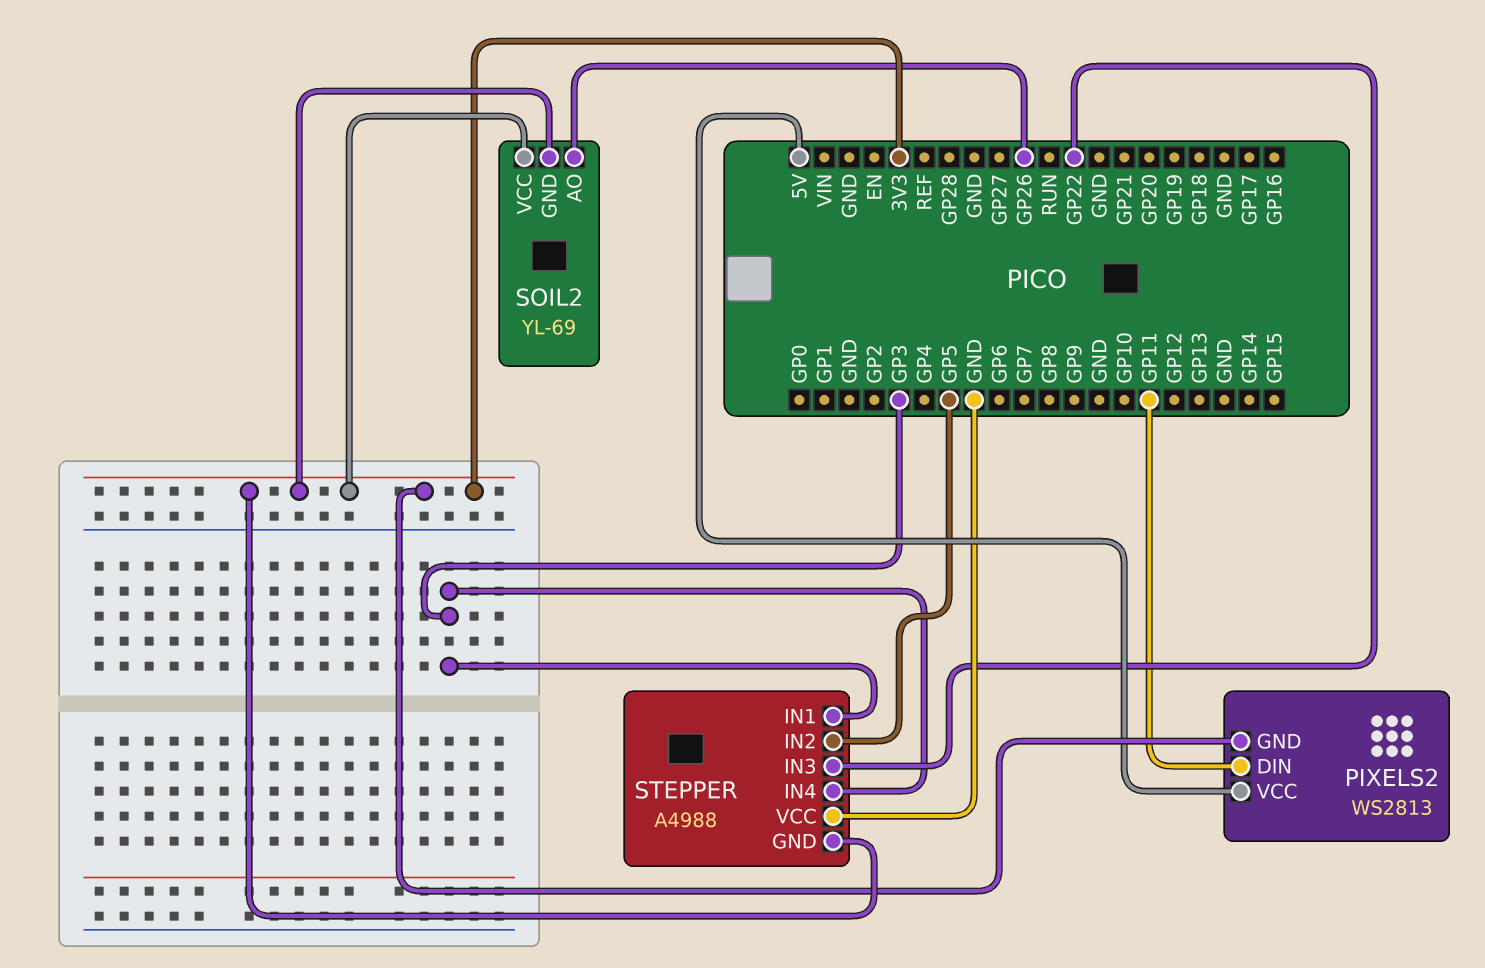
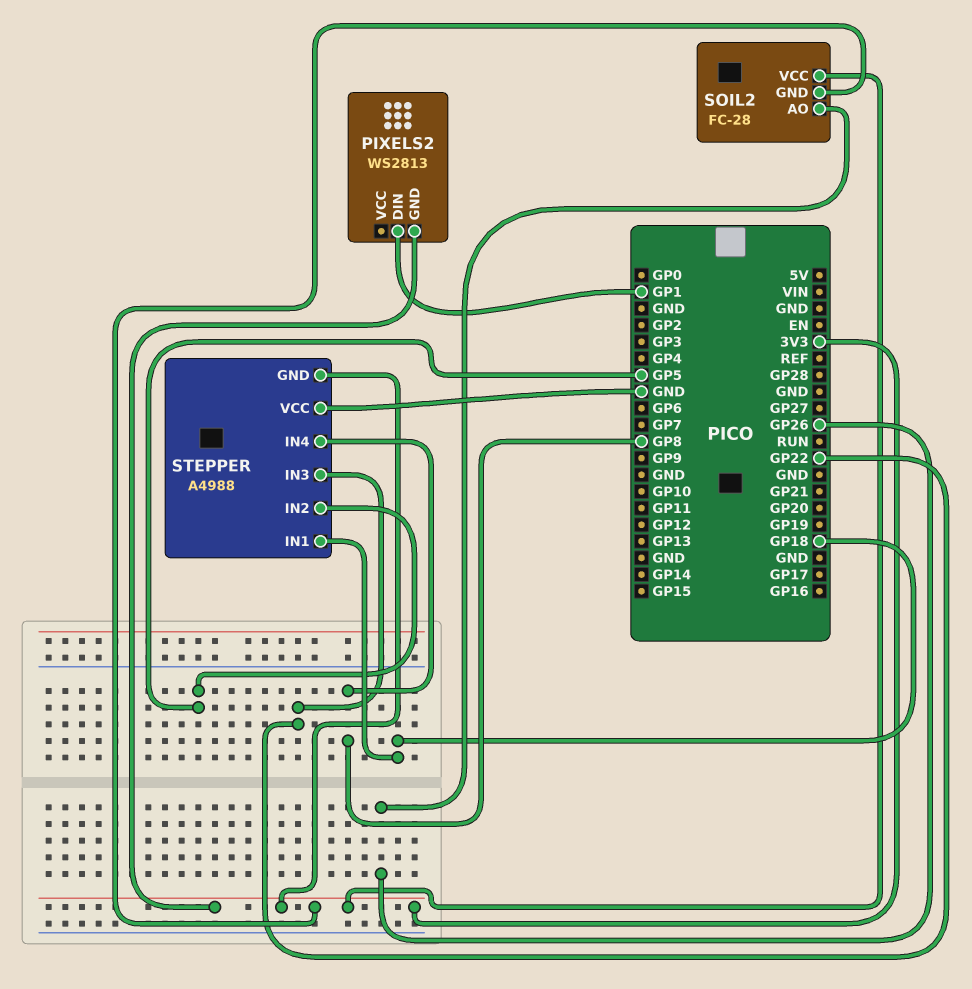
PIXELS2 pin DIN: GP11 -> GP1
PIXELS2 pin VCC: 5V -> none
SOIL2: YL-69 -> FC-28
STEPPER pin IN1: GP3 -> GP18
STEPPER pin IN4: GP3 -> GP8

